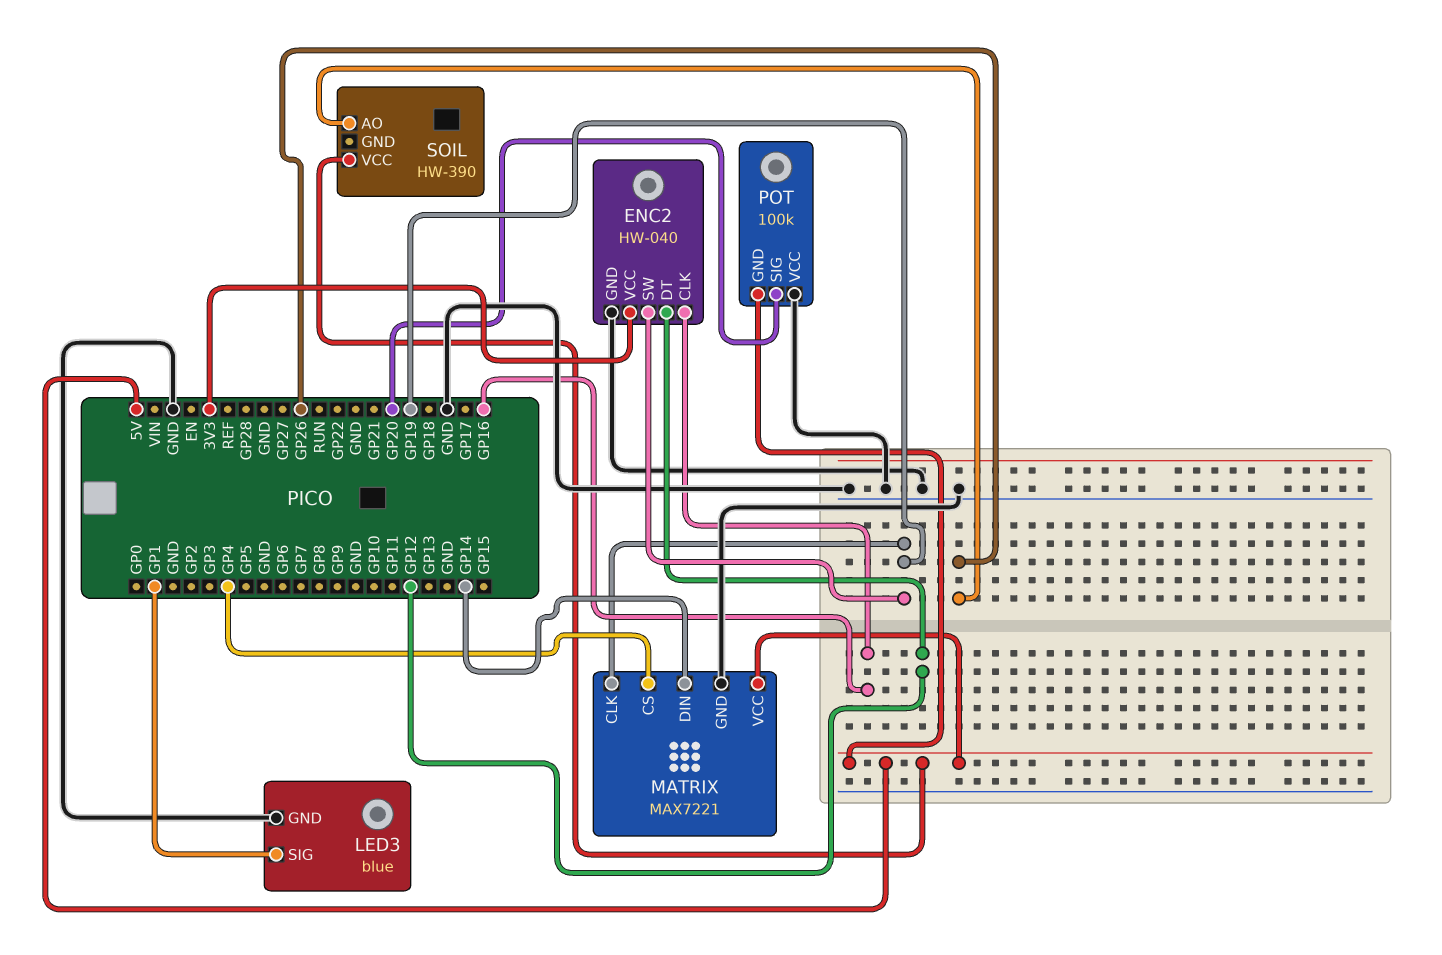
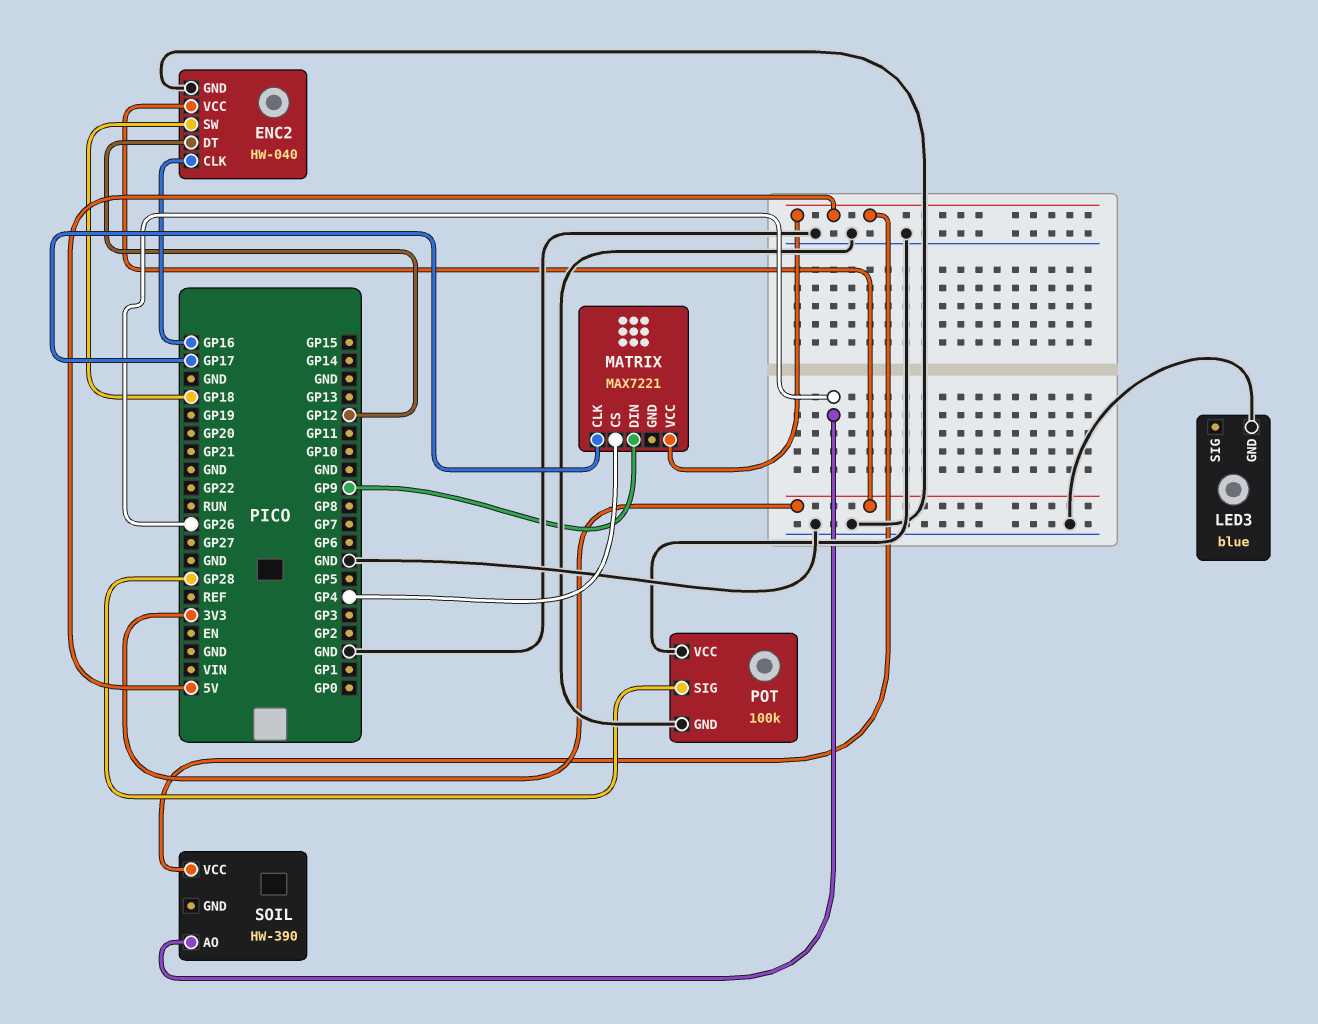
ENC2 pin SW: GP19 -> GP18
LED3 pin SIG: GP1 -> none
MATRIX pin CLK: GP19 -> GP17
MATRIX pin DIN: GP14 -> GP9
MATRIX pin GND: GND -> none
POT pin GND: 5V -> GND
POT pin SIG: GP20 -> GP28

